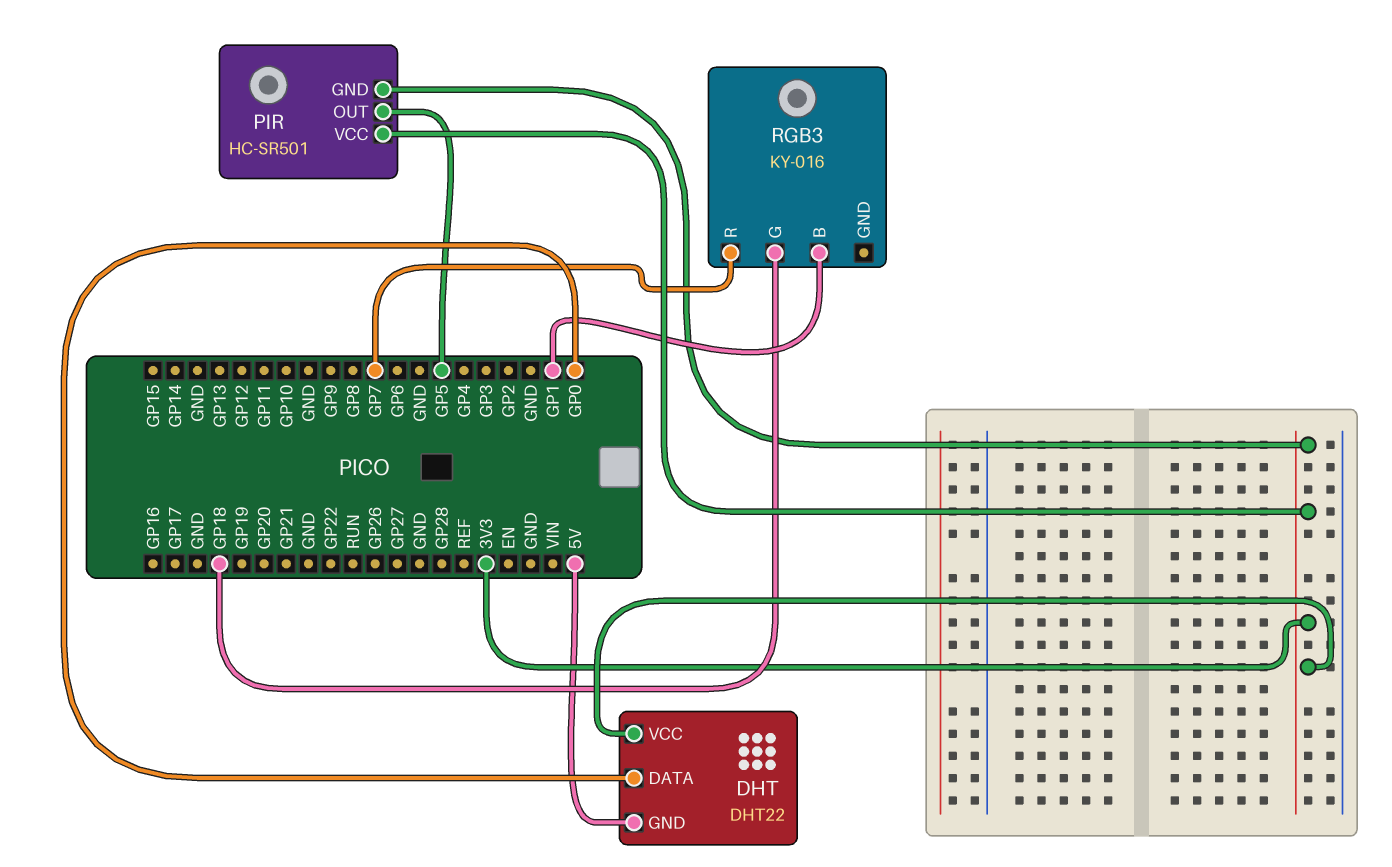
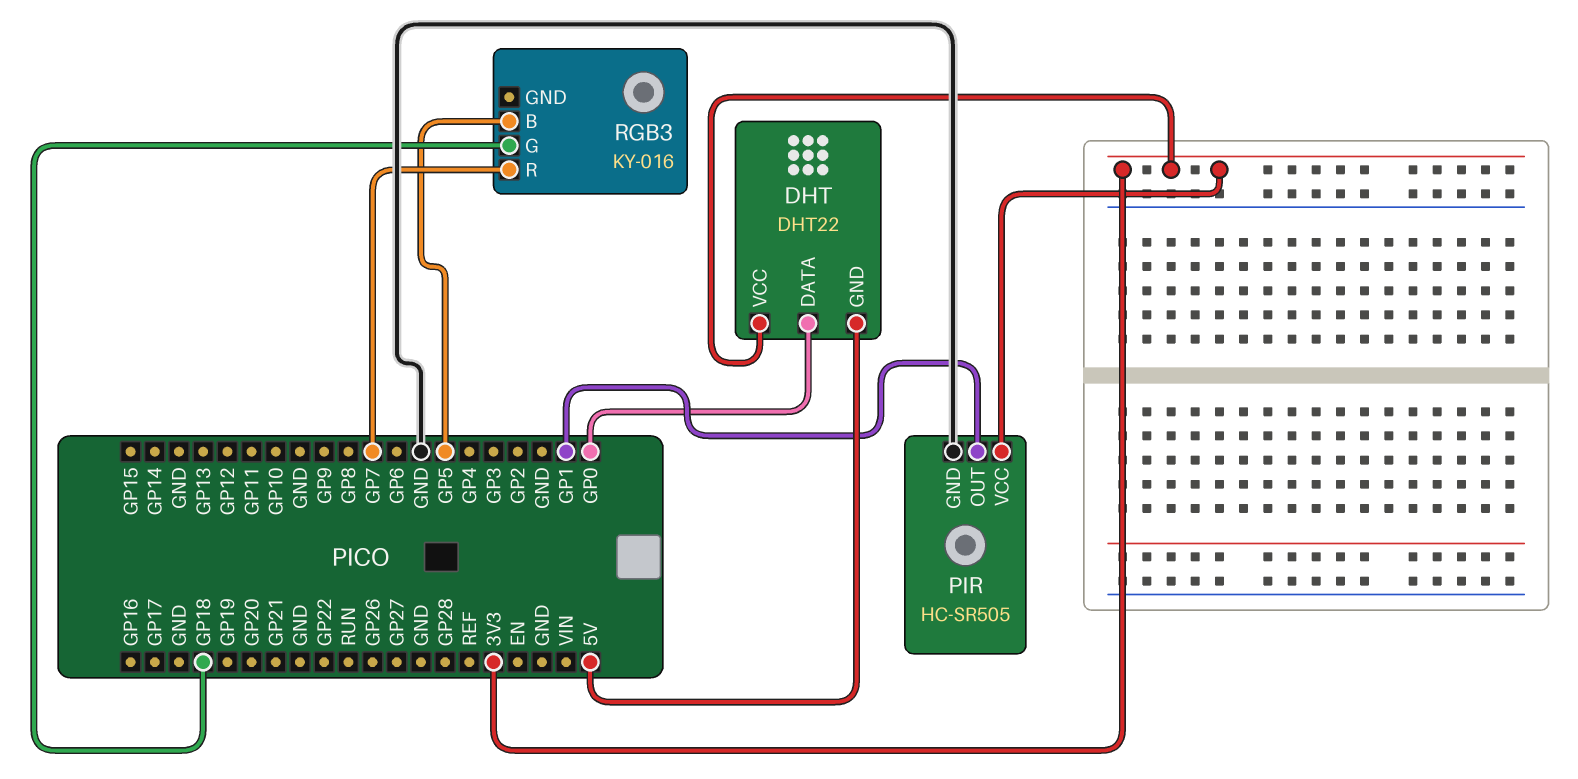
PIR: HC-SR501 -> HC-SR505
PIR pin GND: 3V3 -> GND
PIR pin OUT: GP5 -> GP1
RGB3 pin B: GP1 -> GP5

